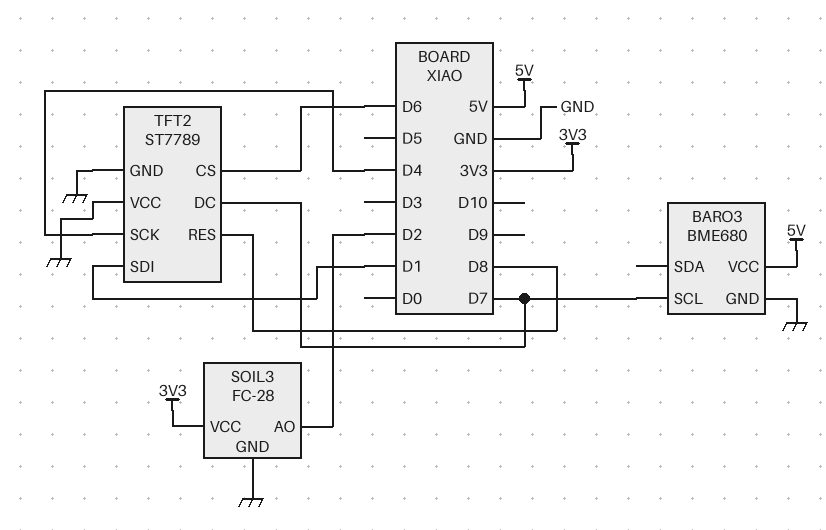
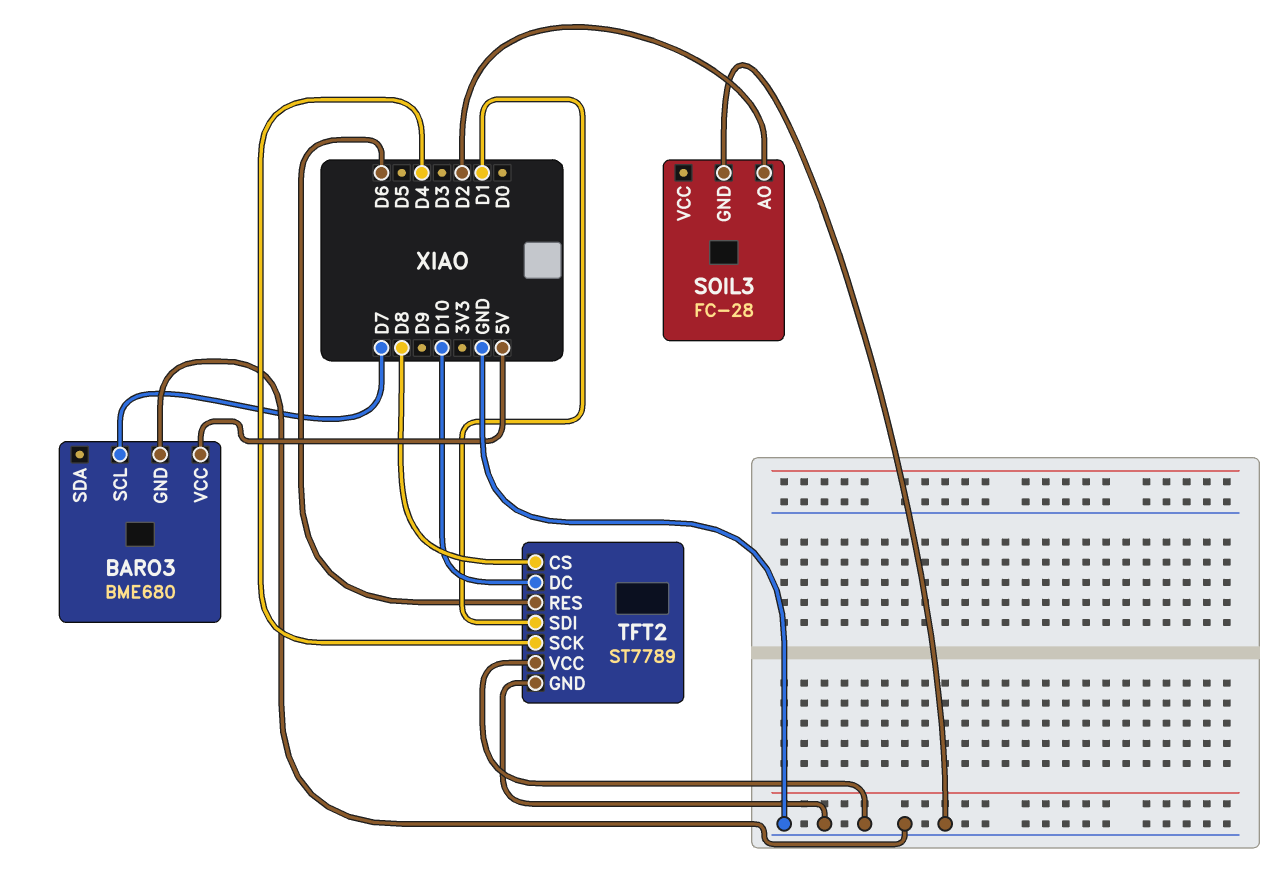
SOIL3 pin VCC: 3V3 -> none
TFT2 pin CS: D6 -> D8
TFT2 pin DC: D7 -> D10
TFT2 pin RES: D8 -> D6

